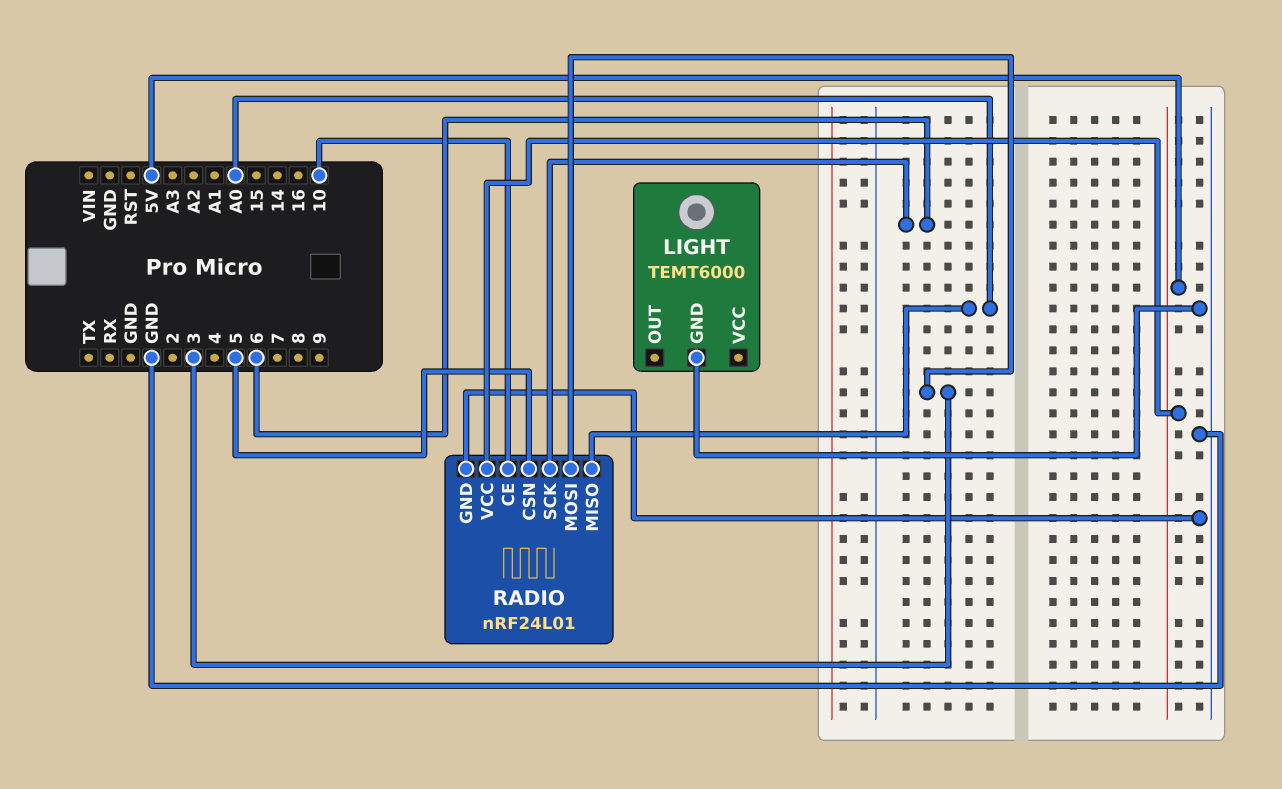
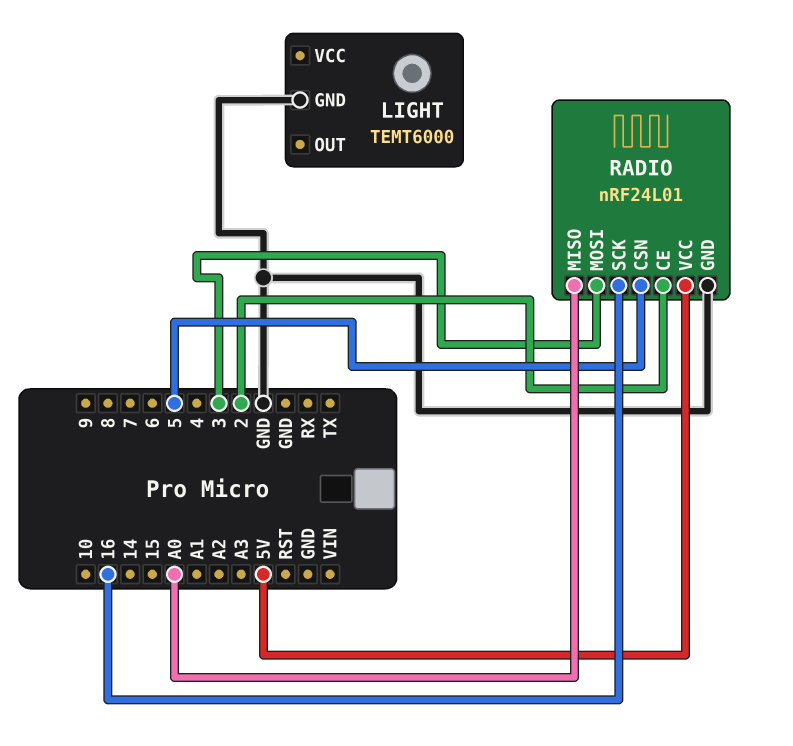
RADIO pin CE: 10 -> 2
RADIO pin SCK: 6 -> 16

